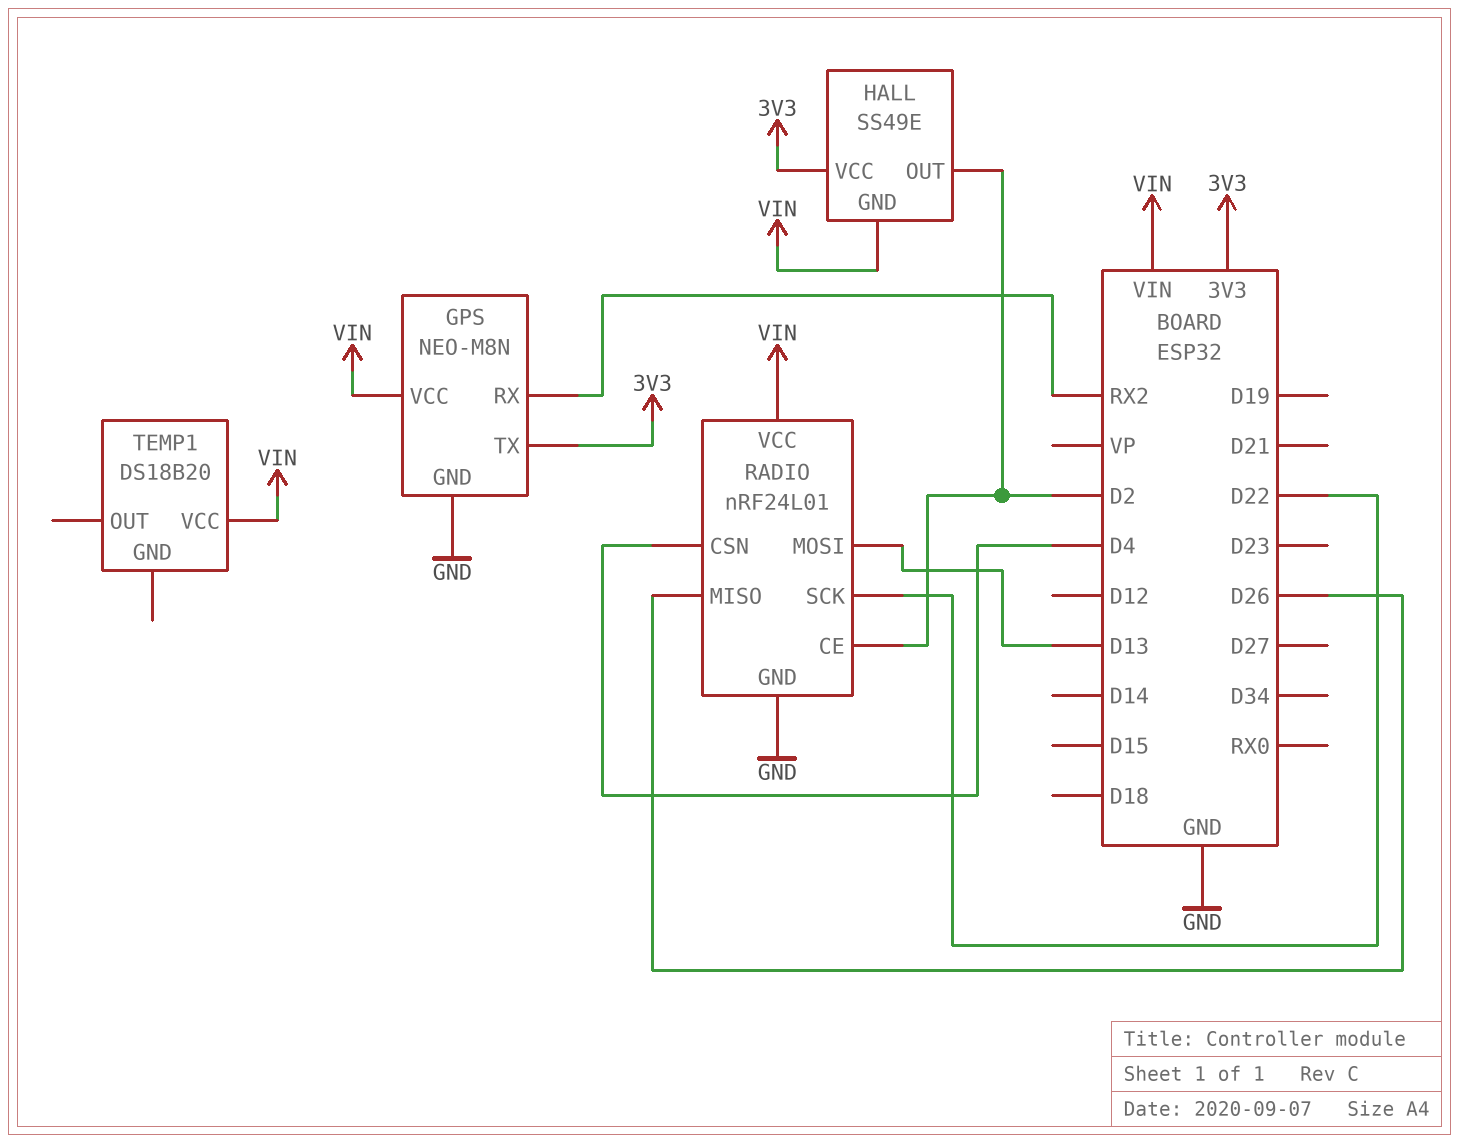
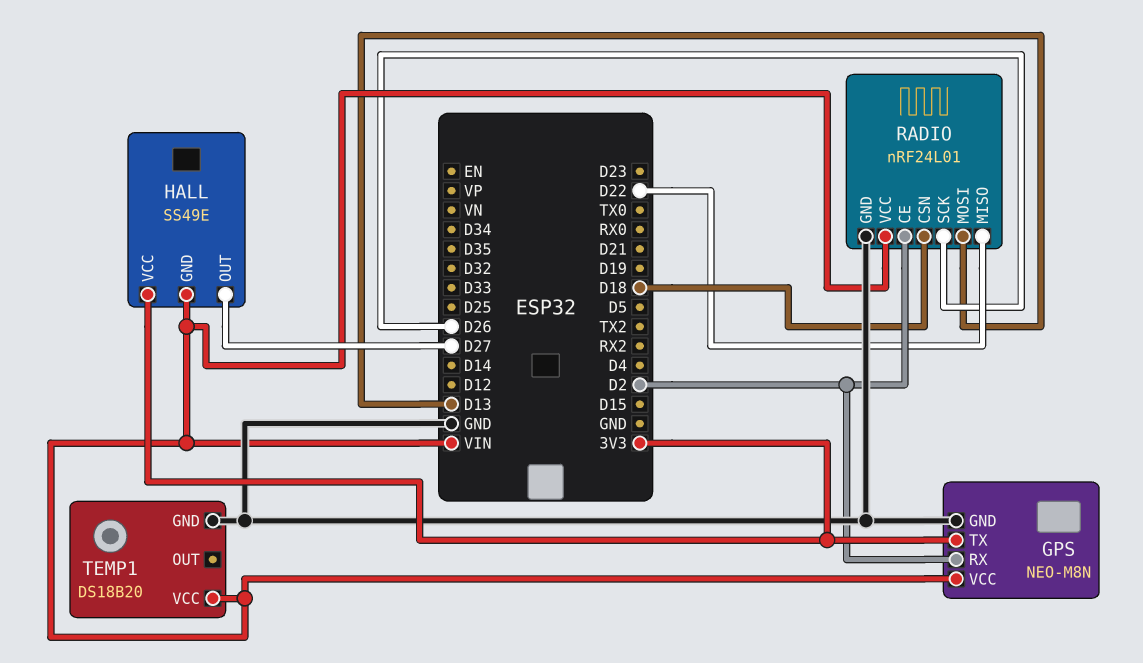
GPS pin RX: RX2 -> D2
HALL pin OUT: D2 -> D27
RADIO pin CSN: D4 -> D18
RADIO pin MISO: D26 -> D22
RADIO pin SCK: D22 -> D26
TEMP1 pin GND: none -> GND

